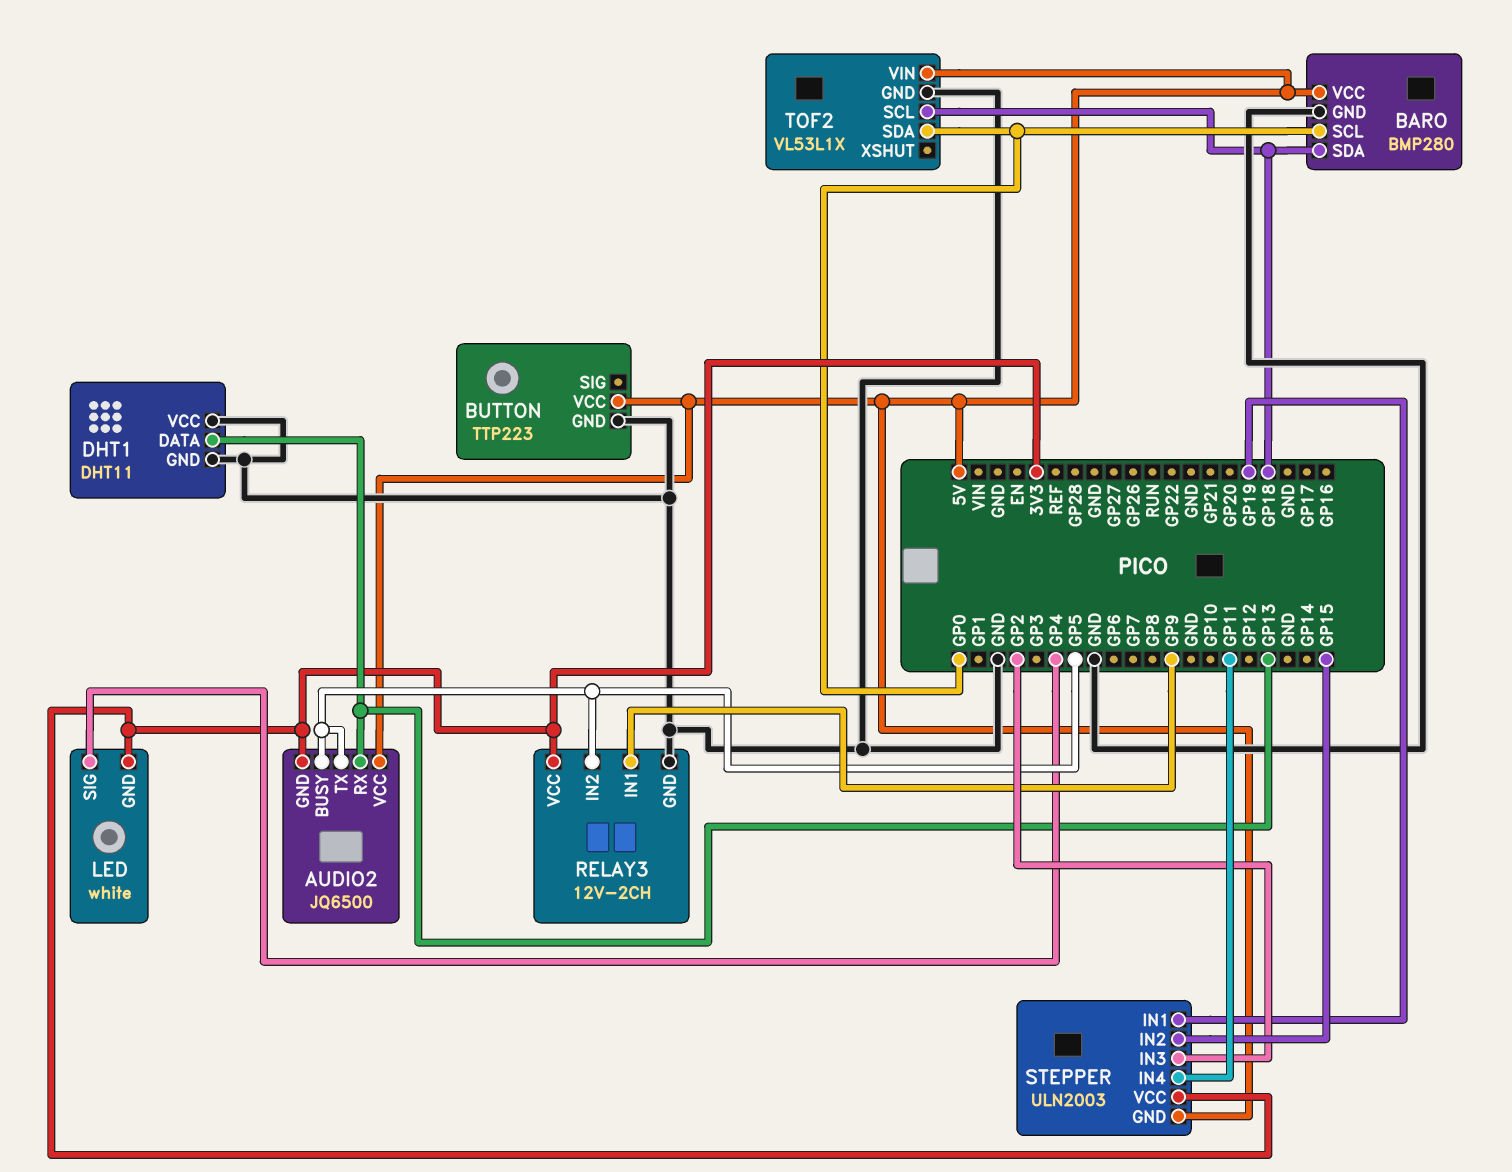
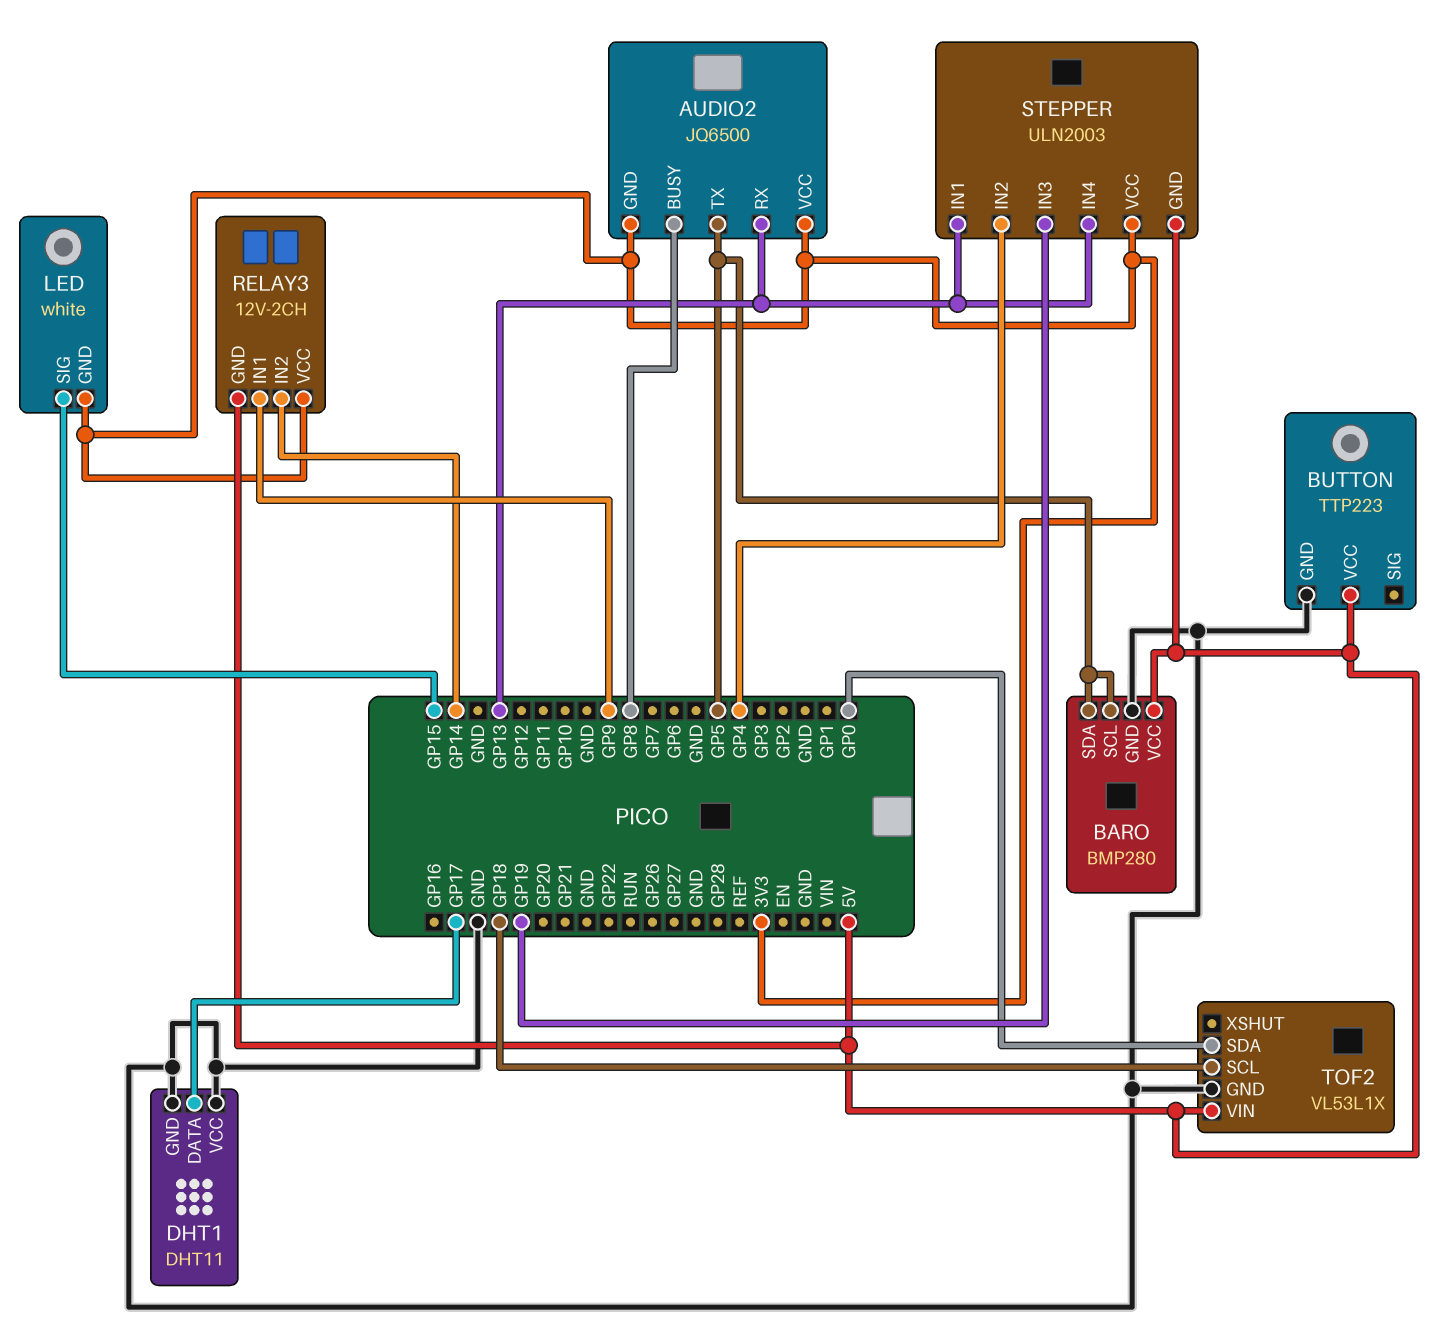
AUDIO2 pin BUSY: GP5 -> GP8
AUDIO2 pin VCC: 5V -> 3V3
BARO pin SCL: GP0 -> GP5
BARO pin SDA: GP18 -> GP5
DHT1 pin DATA: GP13 -> GP17
LED pin SIG: GP4 -> GP15
RELAY3 pin GND: GND -> 5V
RELAY3 pin IN2: GP5 -> GP14
STEPPER pin IN1: GP19 -> GP13
STEPPER pin IN2: GP15 -> GP4
STEPPER pin IN3: GP2 -> GP19
STEPPER pin IN4: GP11 -> GP13

